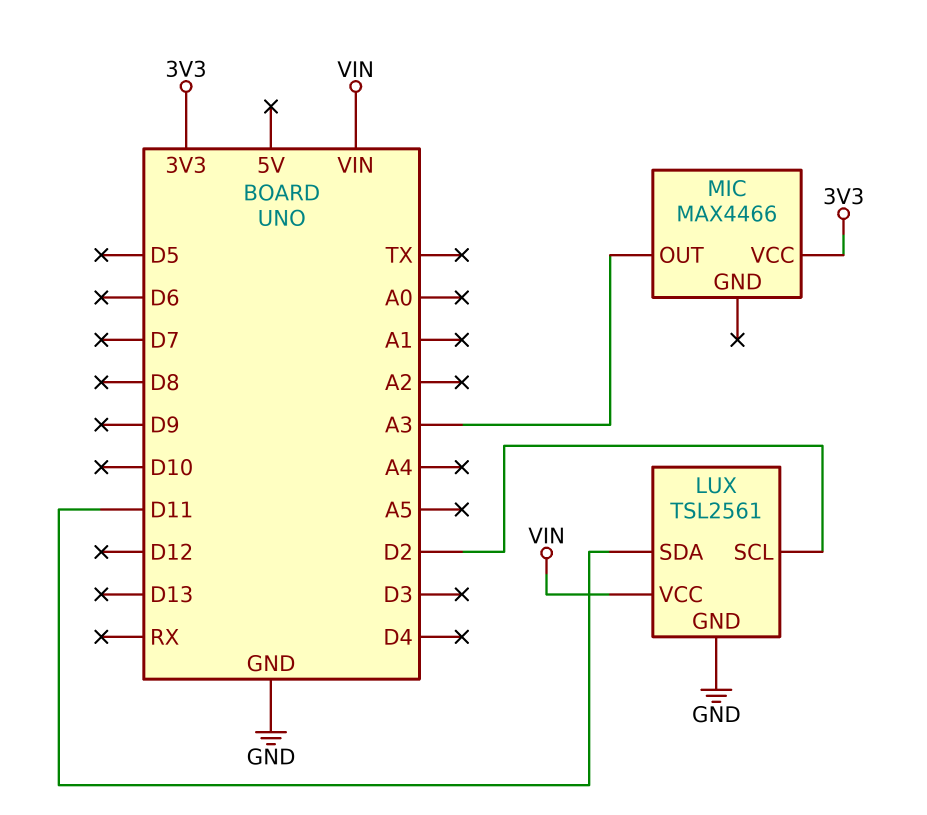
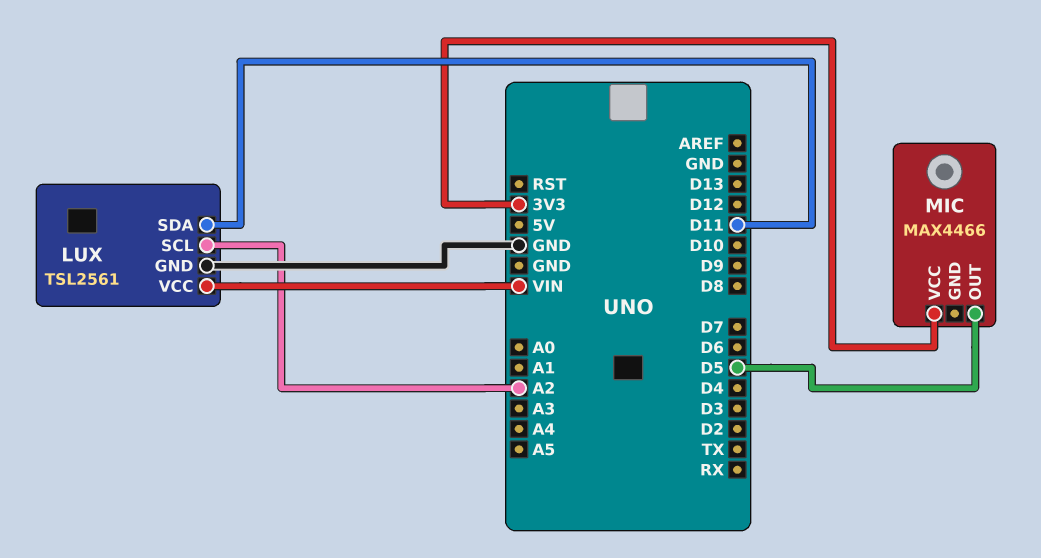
LUX pin SCL: D2 -> A2
MIC pin OUT: A3 -> D5

